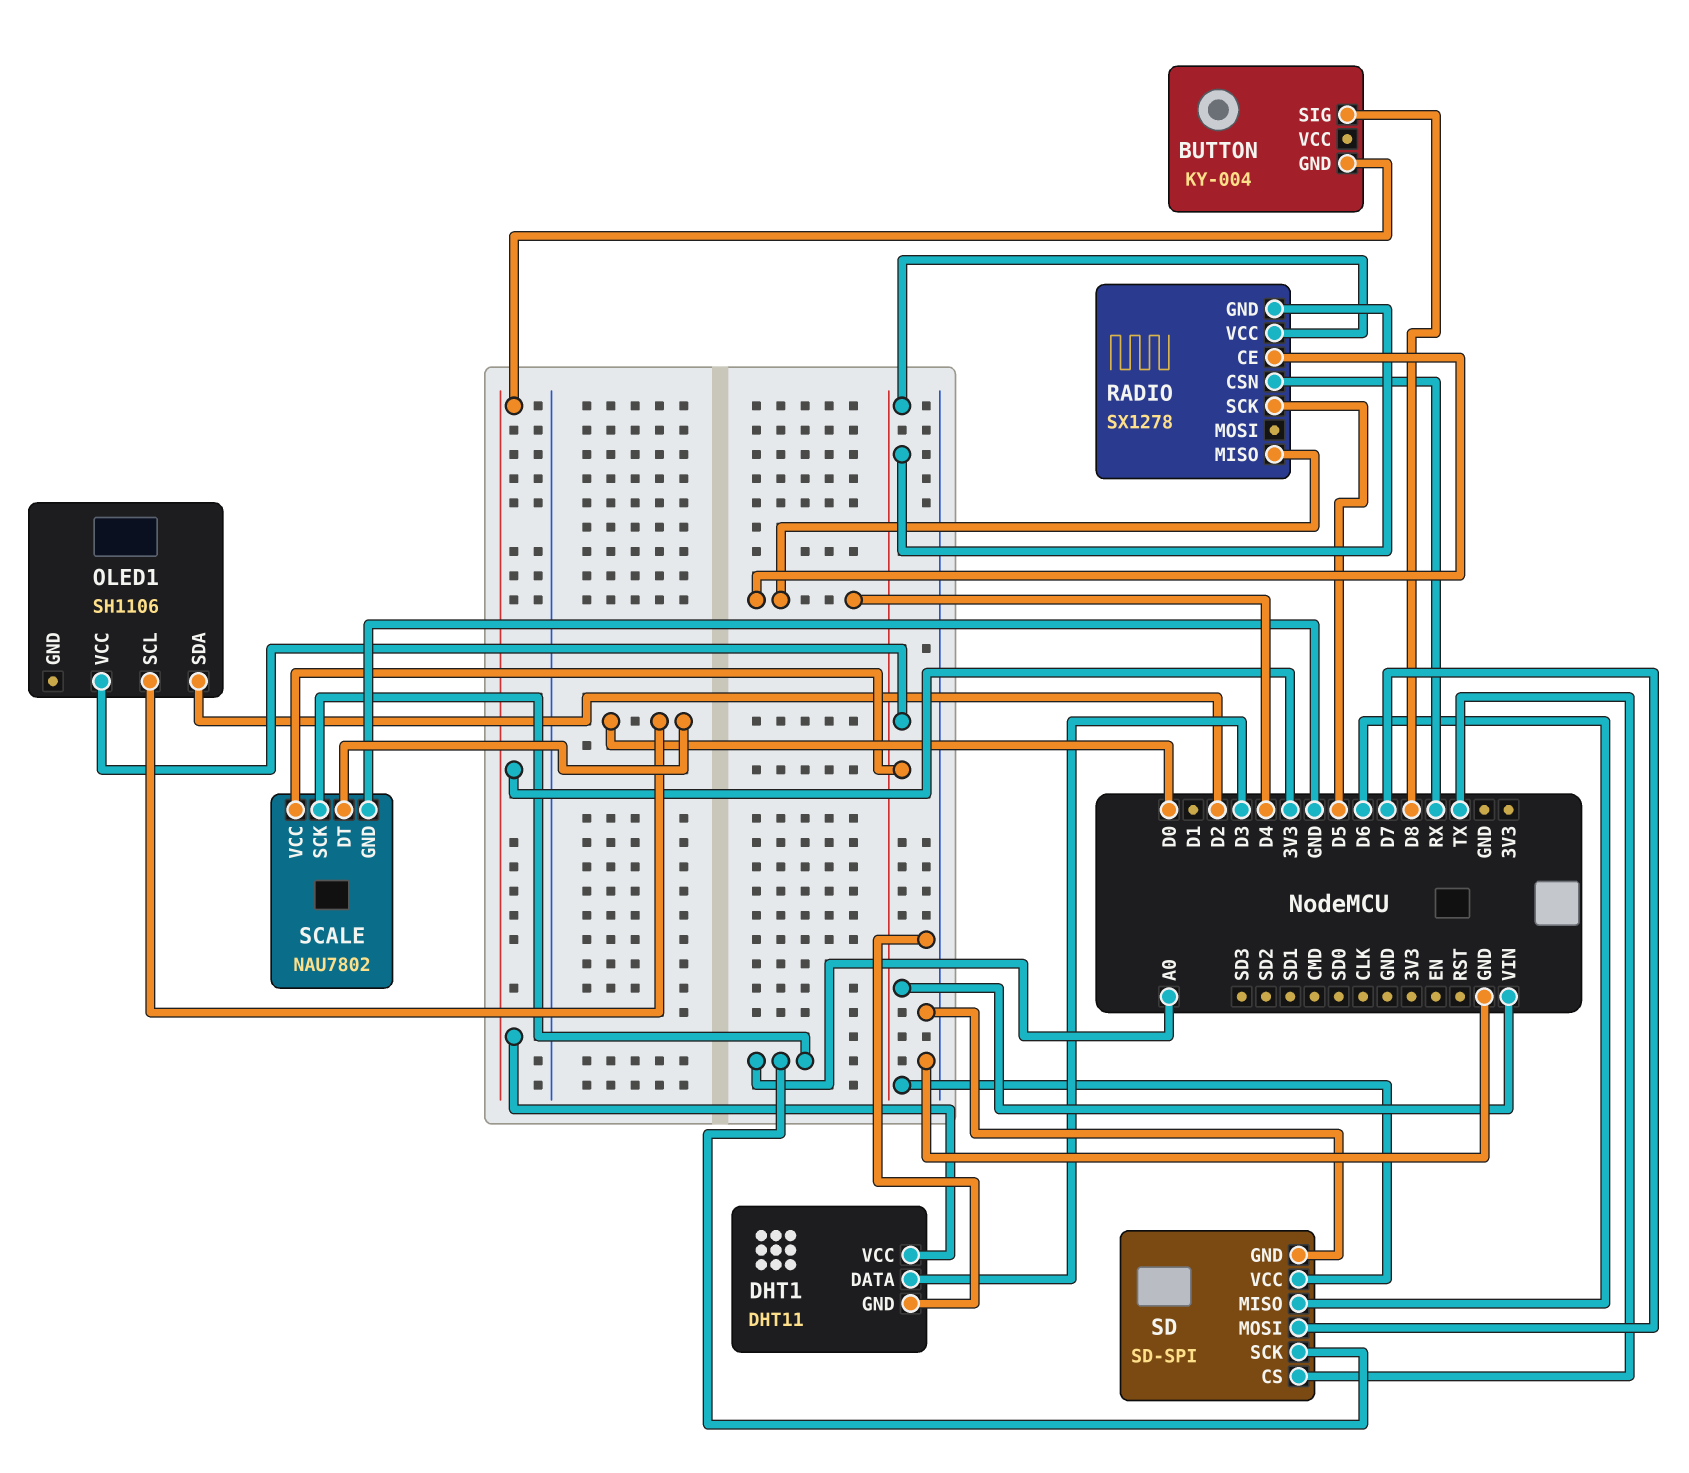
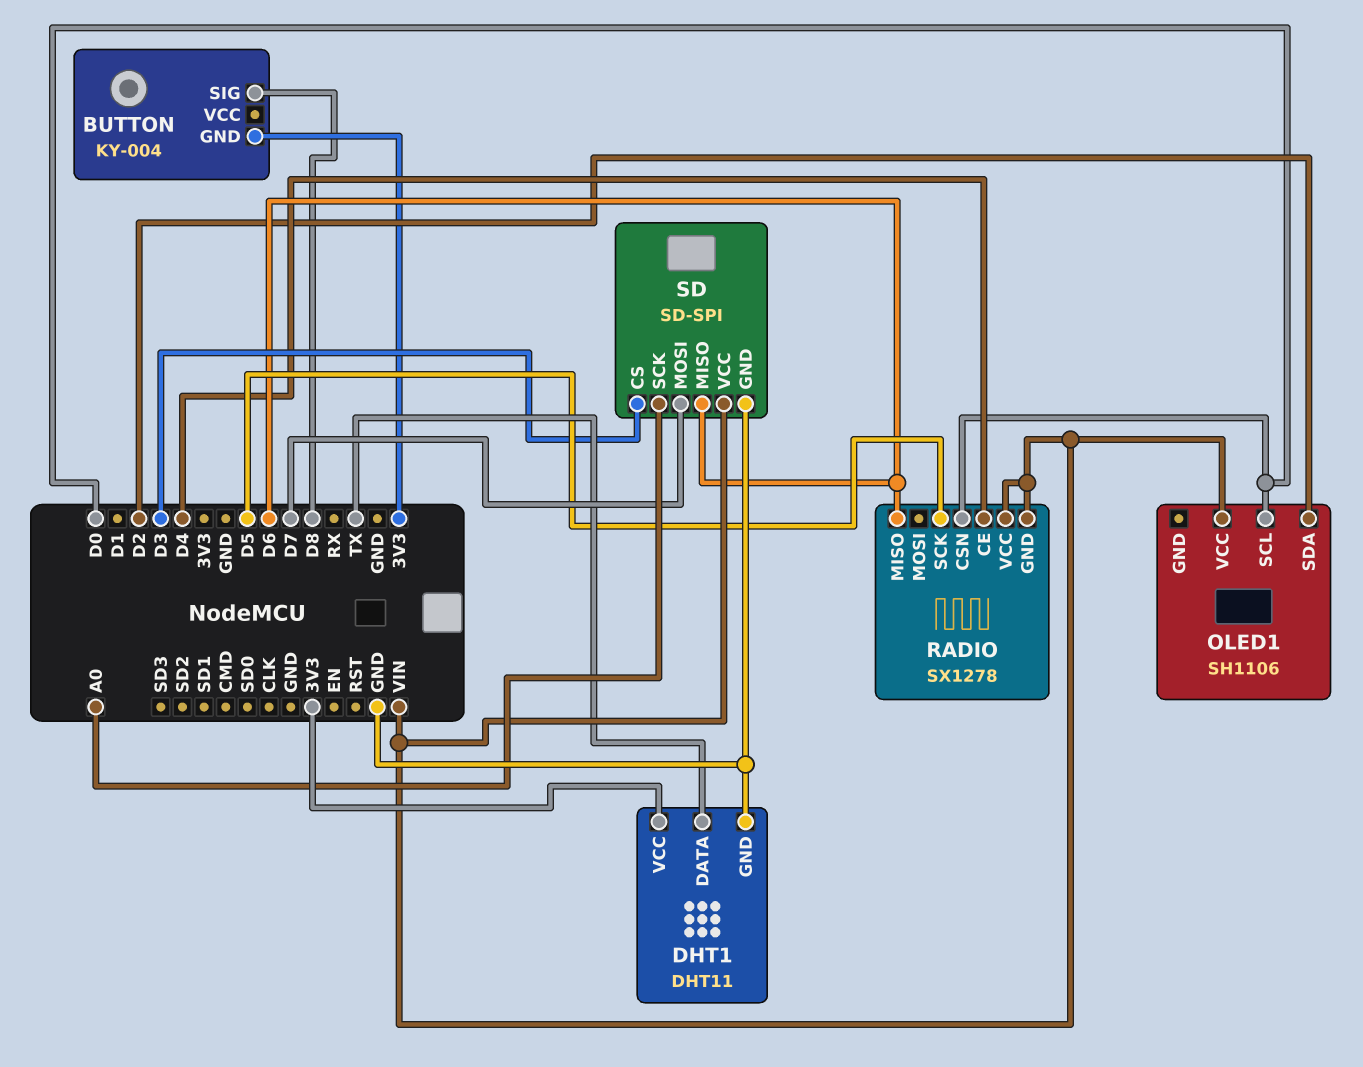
DHT1 pin DATA: D3 -> TX
RADIO pin CSN: RX -> D0
RADIO pin MISO: D4 -> D6
SCALE: NAU7802 -> none
SCALE pin DT: D0 -> none
SCALE pin GND: GND -> none
SCALE pin SCK: A0 -> none
SCALE pin VCC: VIN -> none
SD pin CS: TX -> D3

